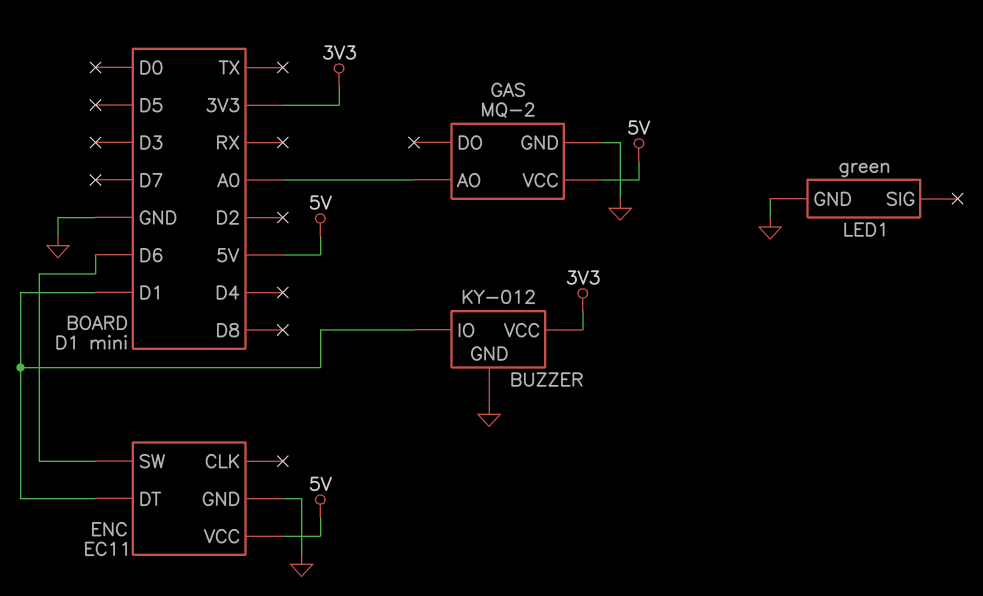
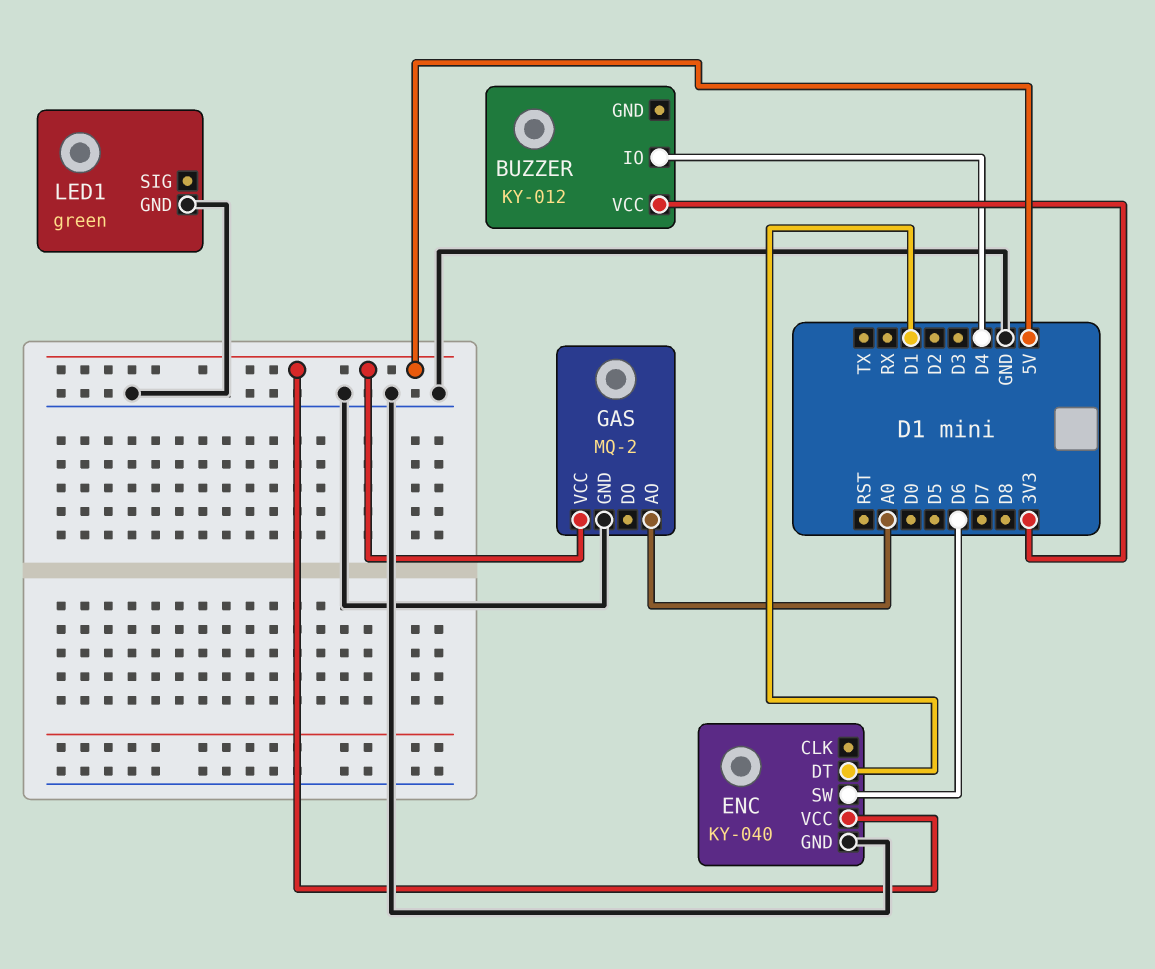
BUZZER pin GND: GND -> none
BUZZER pin IO: D1 -> D4
ENC: EC11 -> KY-040

